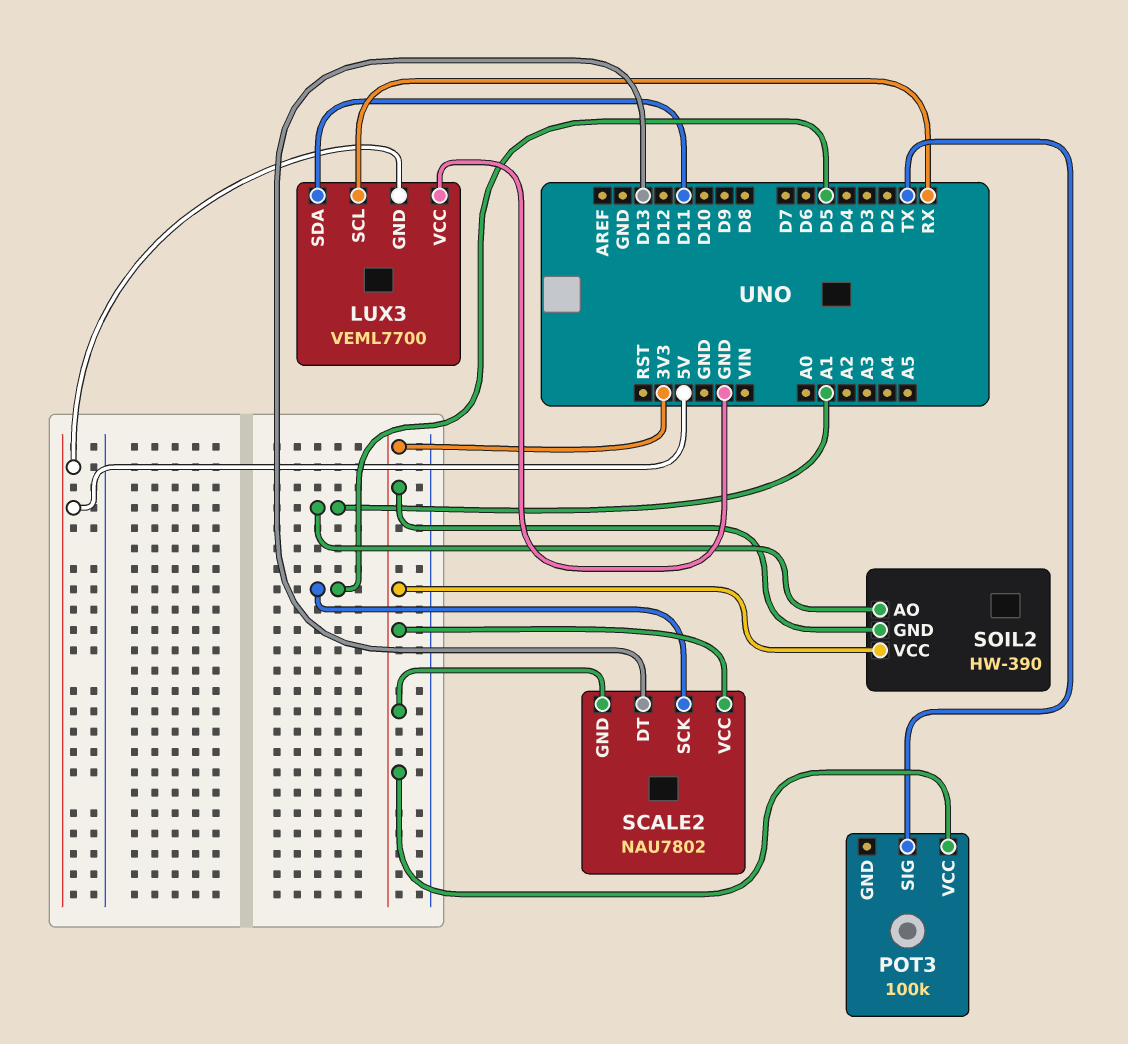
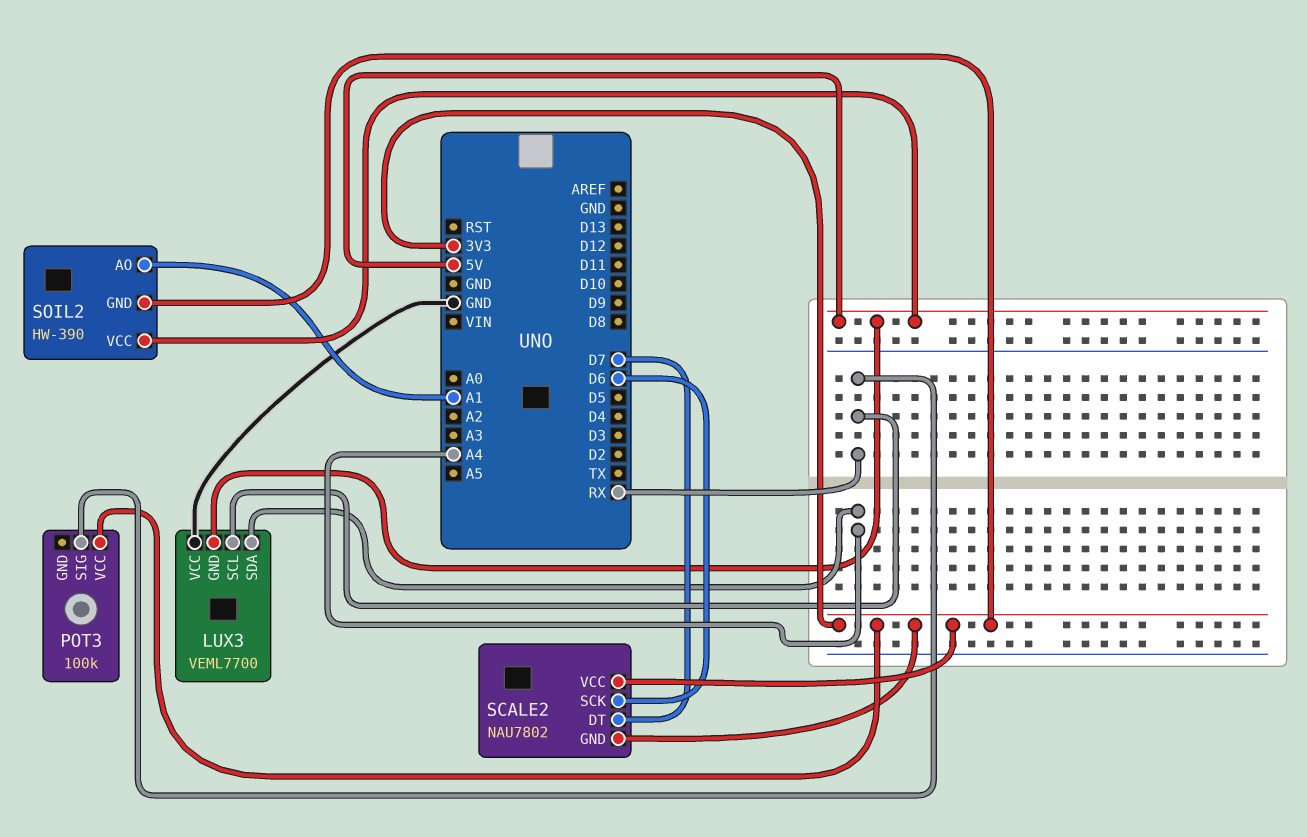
LUX3 pin SDA: D11 -> A4
POT3 pin SIG: TX -> RX
SCALE2 pin DT: D13 -> D7
SCALE2 pin SCK: D5 -> D6
SOIL2 pin VCC: 3V3 -> 5V

